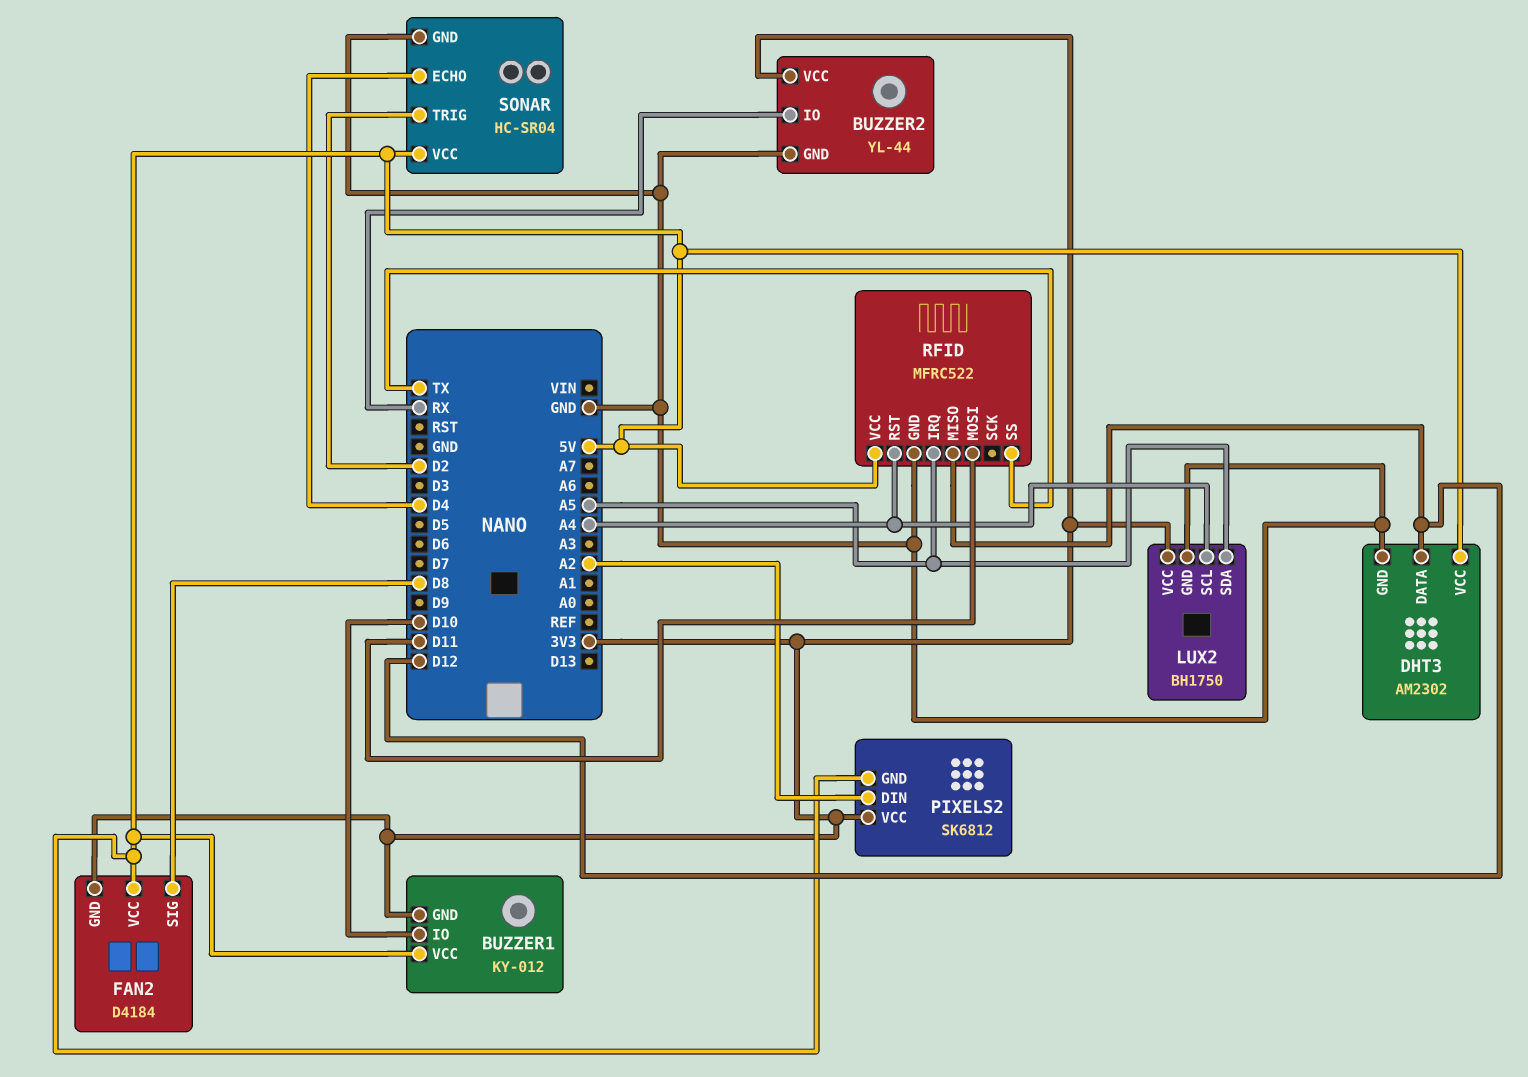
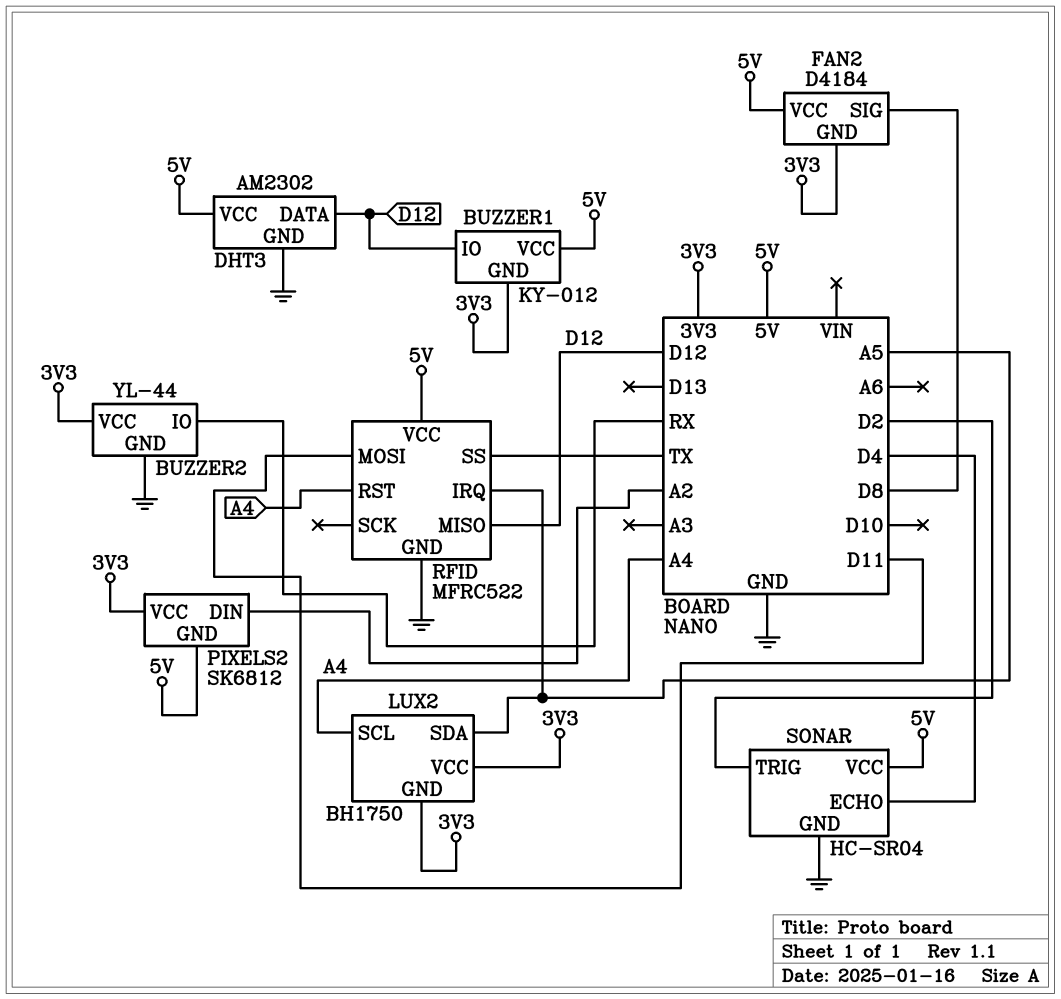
BUZZER1 pin IO: D10 -> D12
LUX2 pin GND: GND -> 3V3

